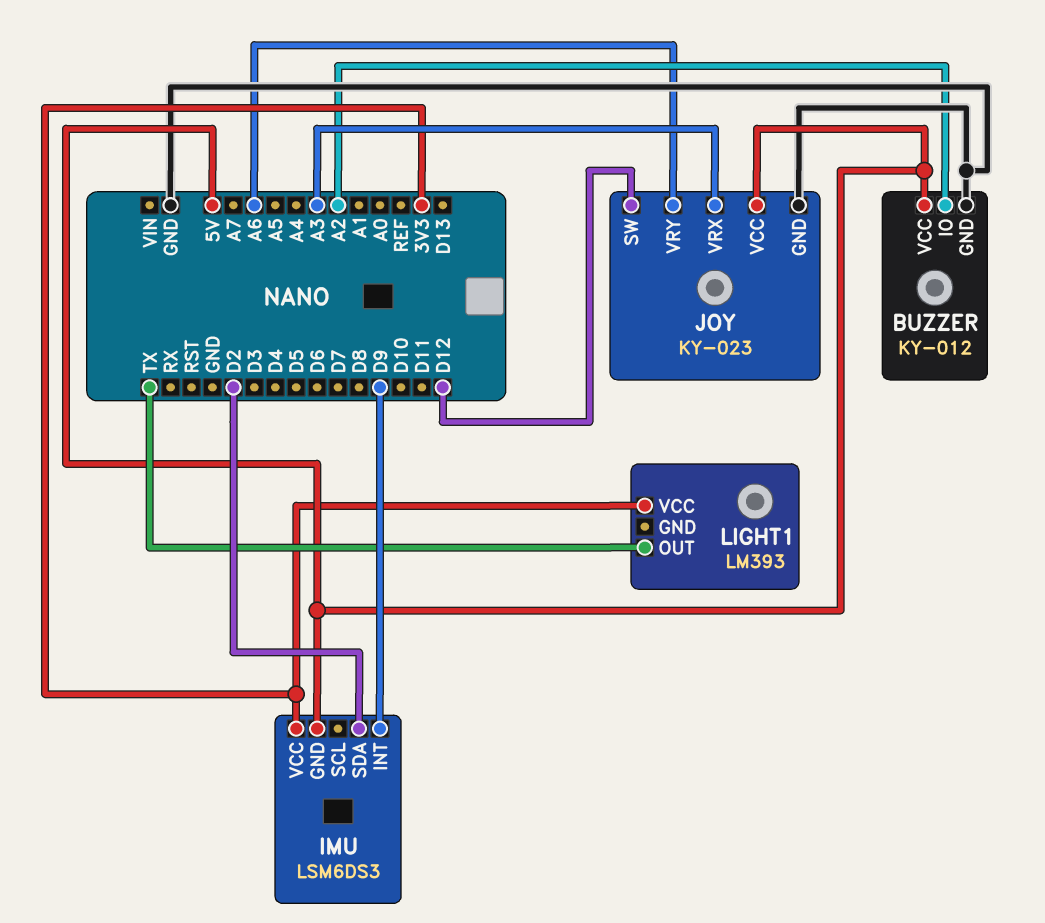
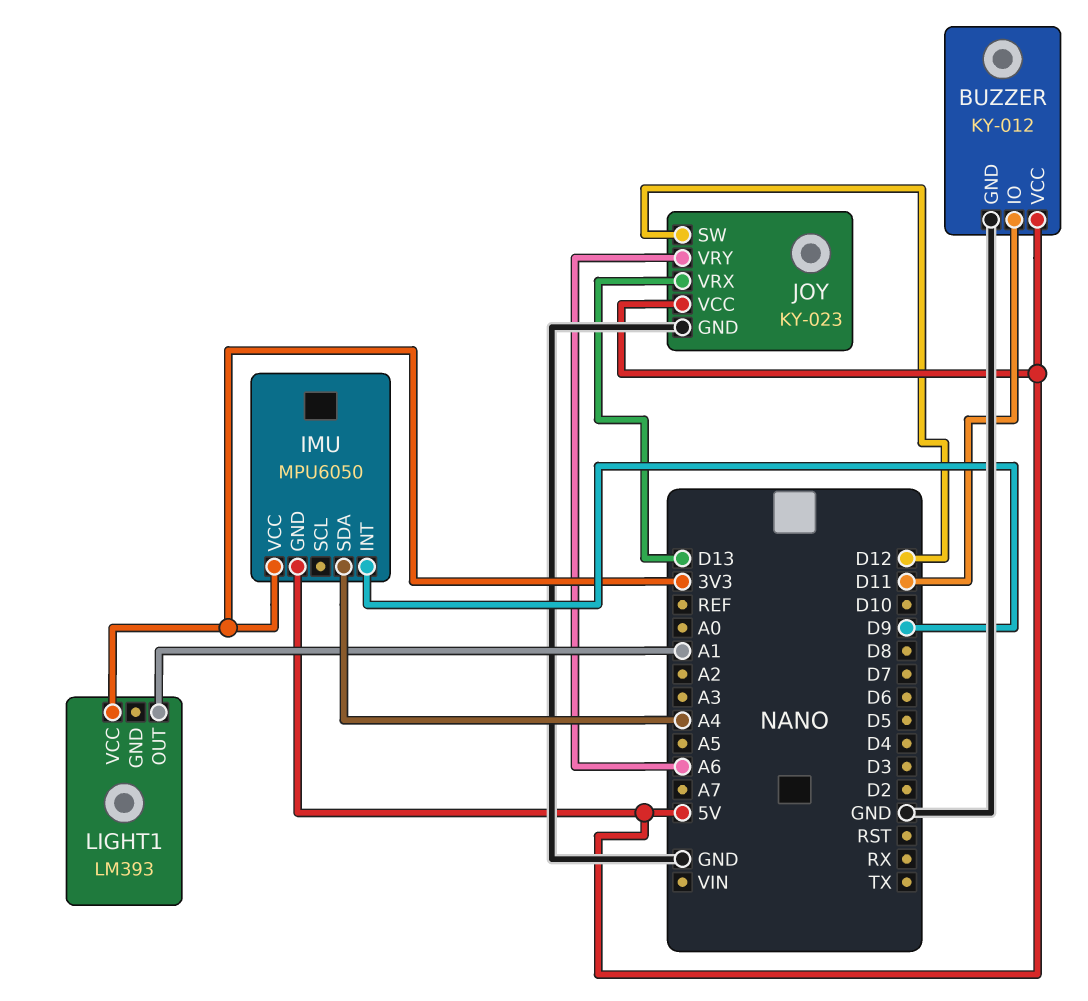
BUZZER pin IO: A2 -> D11
IMU: LSM6DS3 -> MPU6050
IMU pin SDA: D2 -> A4
JOY pin VRX: A3 -> D13
LIGHT1 pin OUT: TX -> A1

